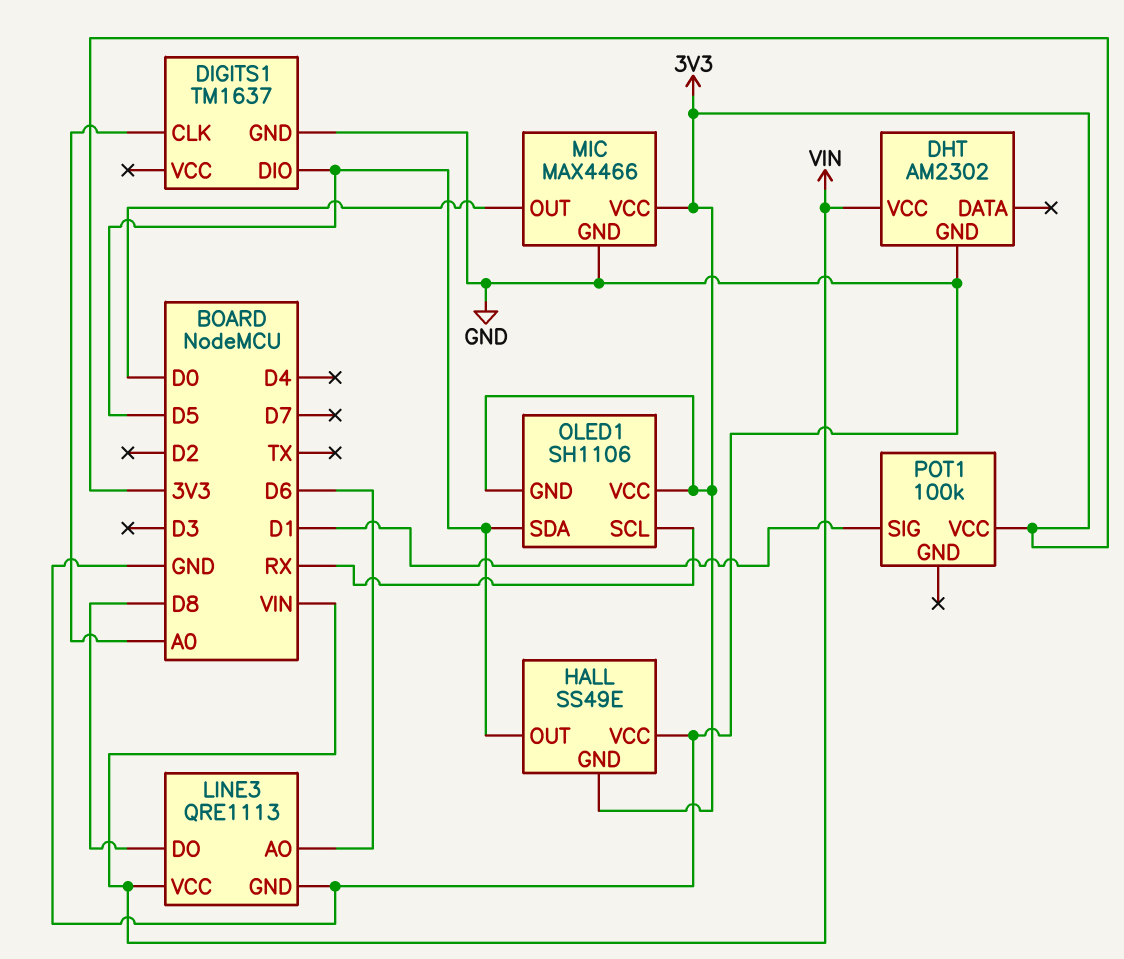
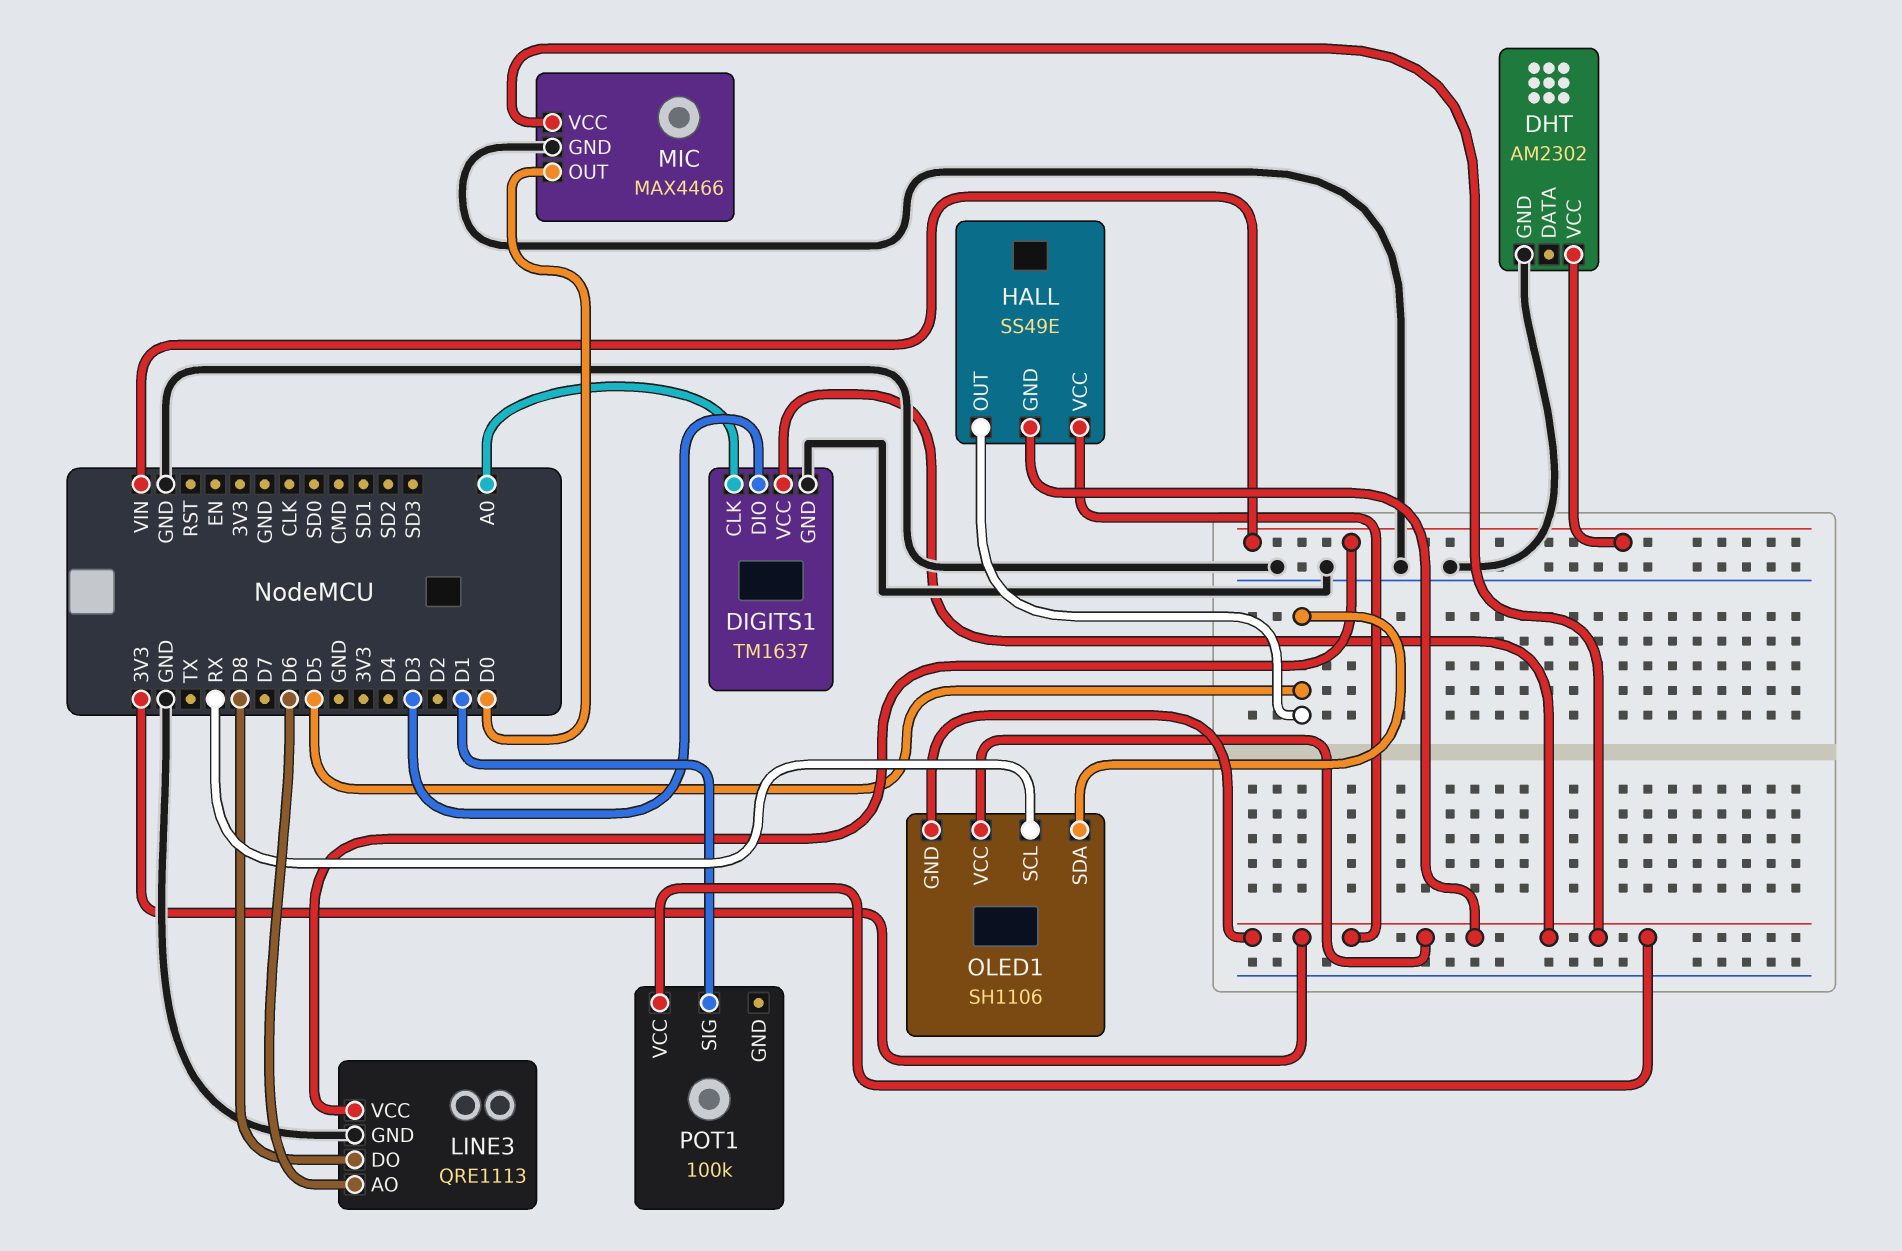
DIGITS1 pin DIO: D5 -> D3
DIGITS1 pin VCC: none -> 3V3
HALL pin VCC: GND -> 3V3

